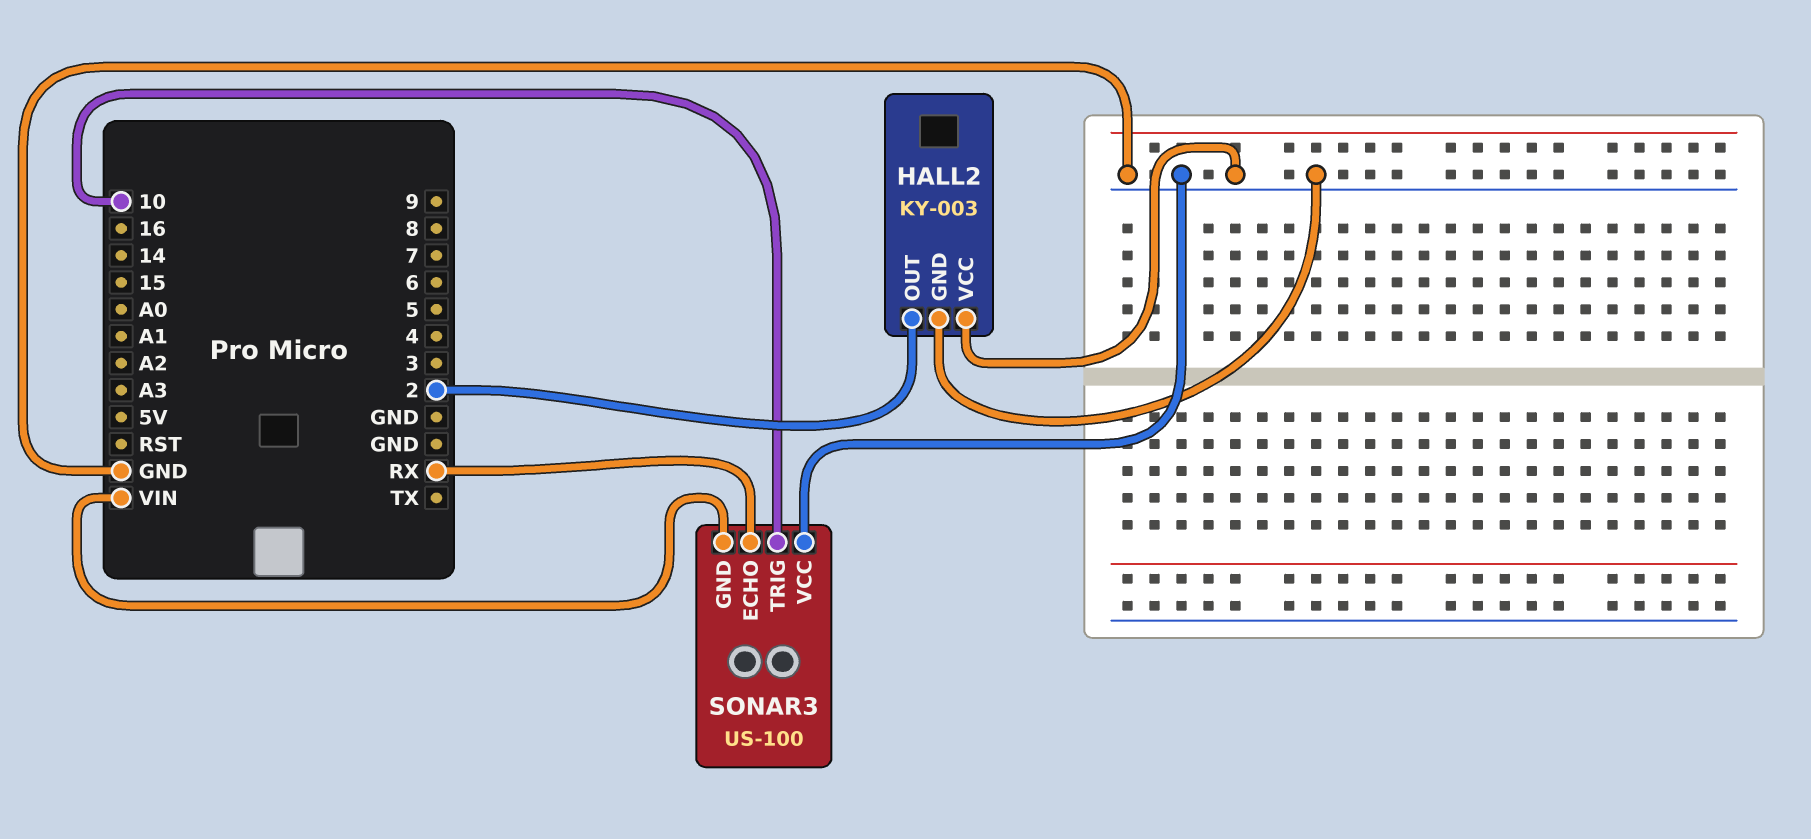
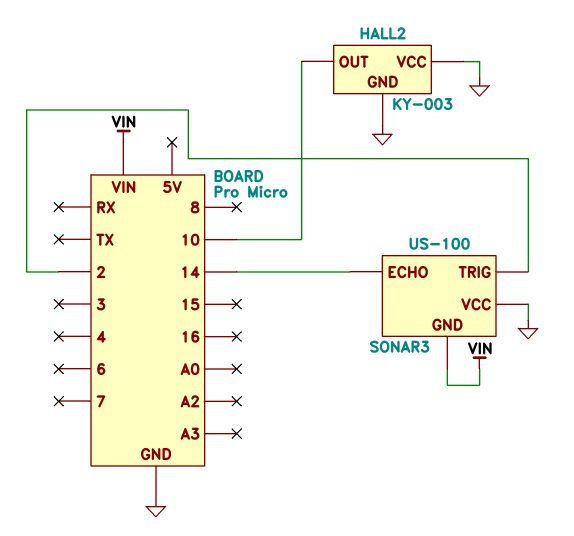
HALL2 pin OUT: 2 -> 10
SONAR3 pin ECHO: RX -> 14
SONAR3 pin TRIG: 10 -> 2

